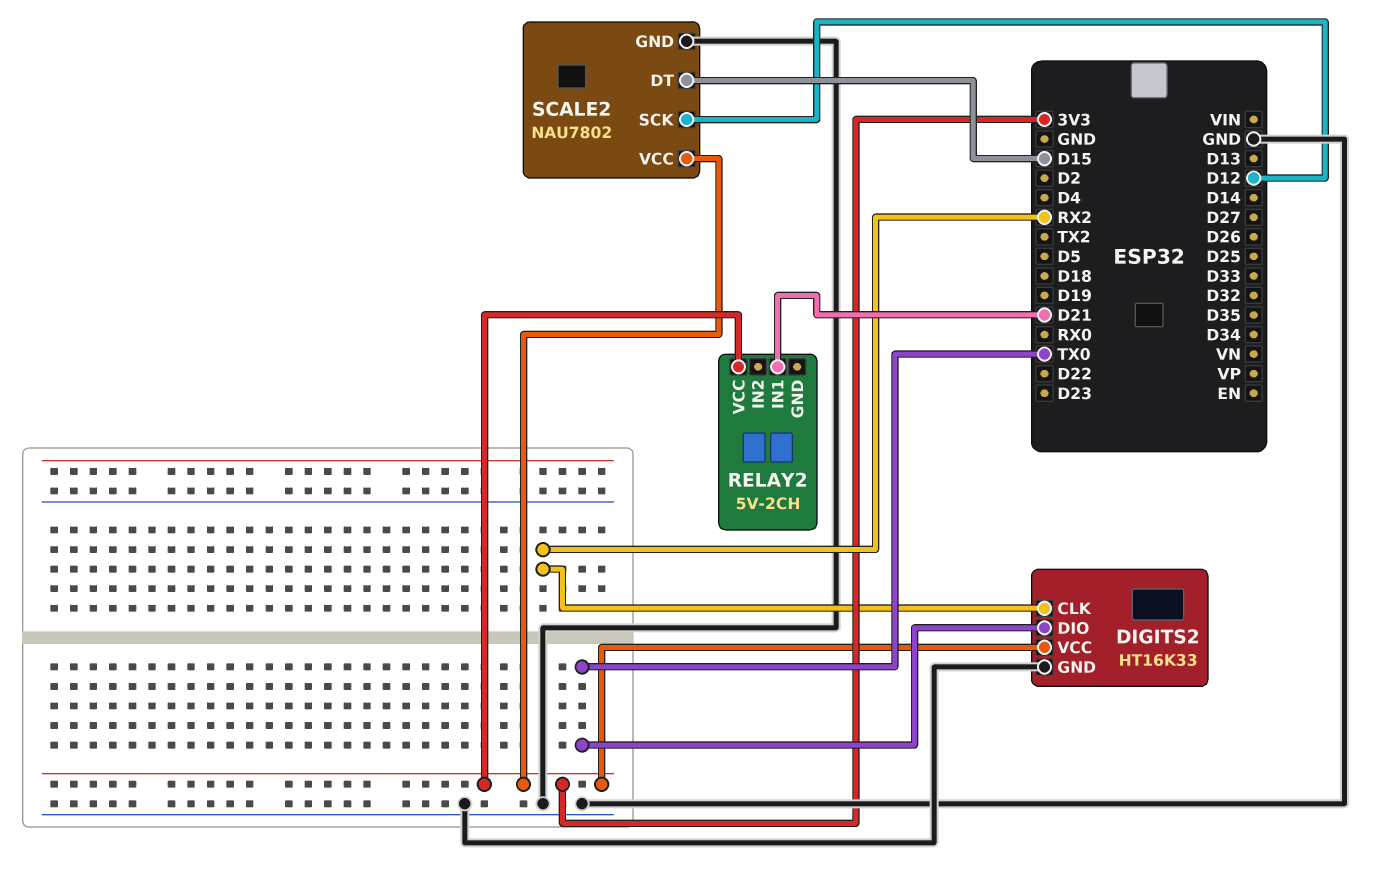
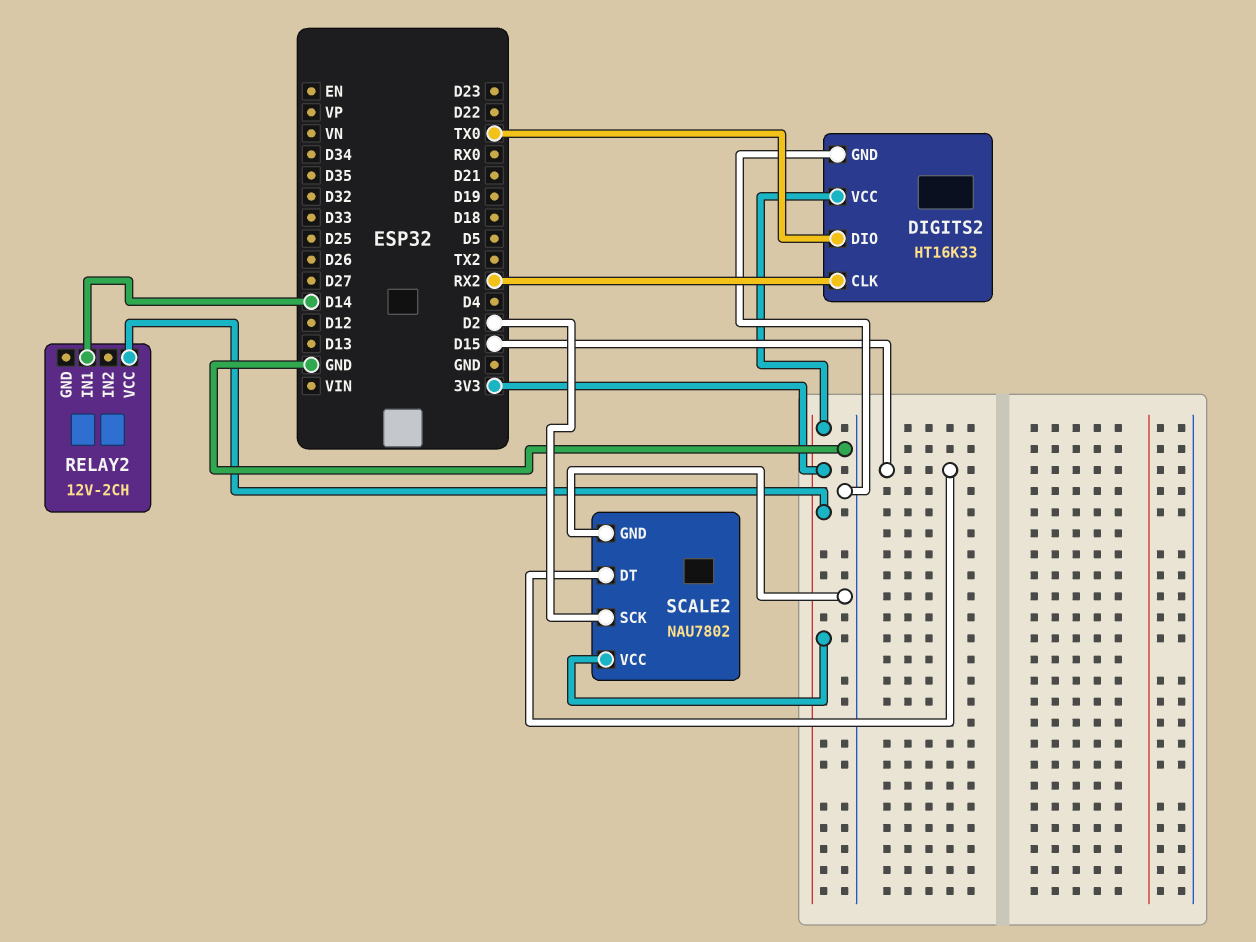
RELAY2: 5V-2CH -> 12V-2CH
RELAY2 pin IN1: D21 -> D14
SCALE2 pin SCK: D12 -> D2

